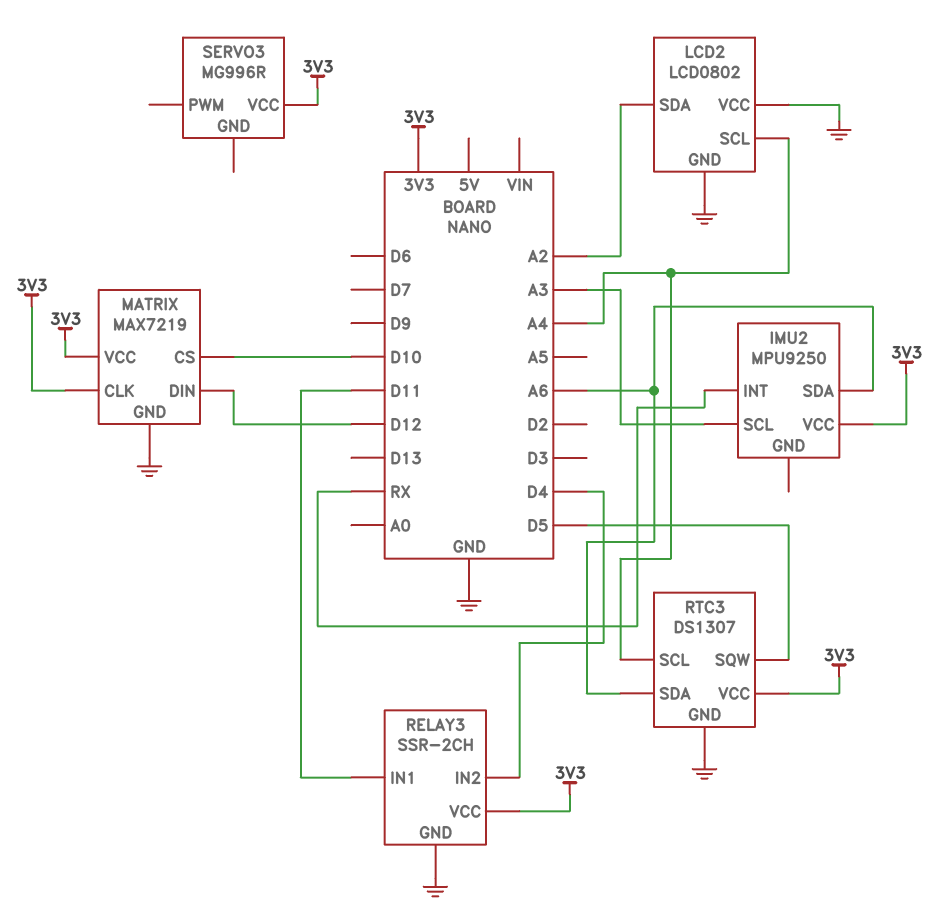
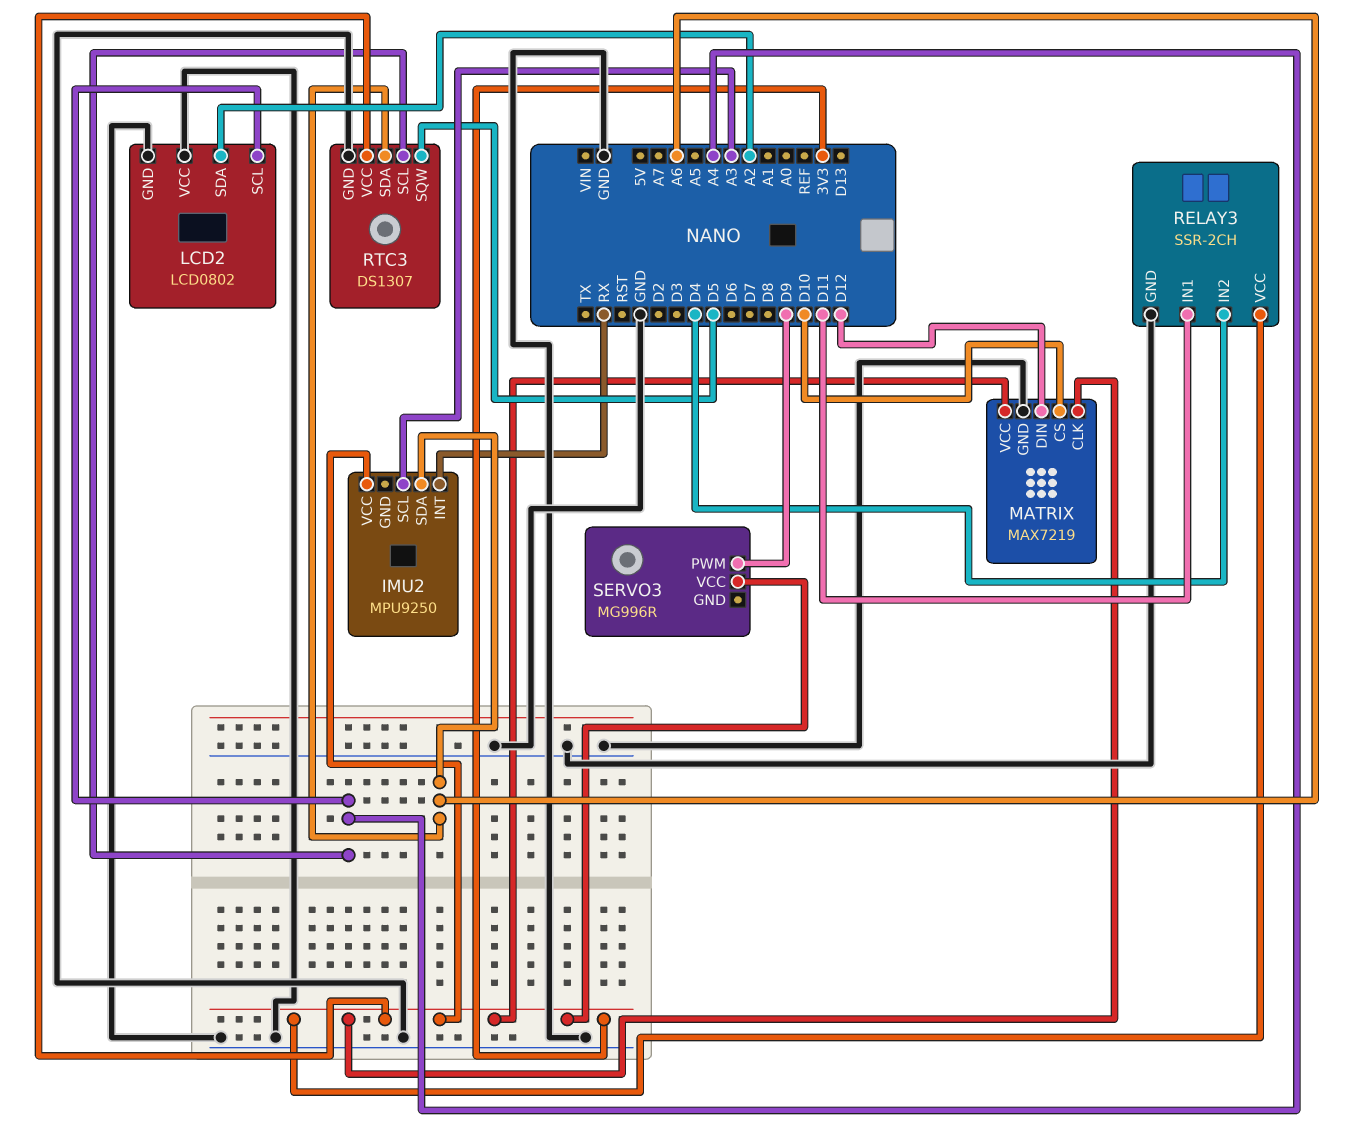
SERVO3 pin PWM: none -> D9

